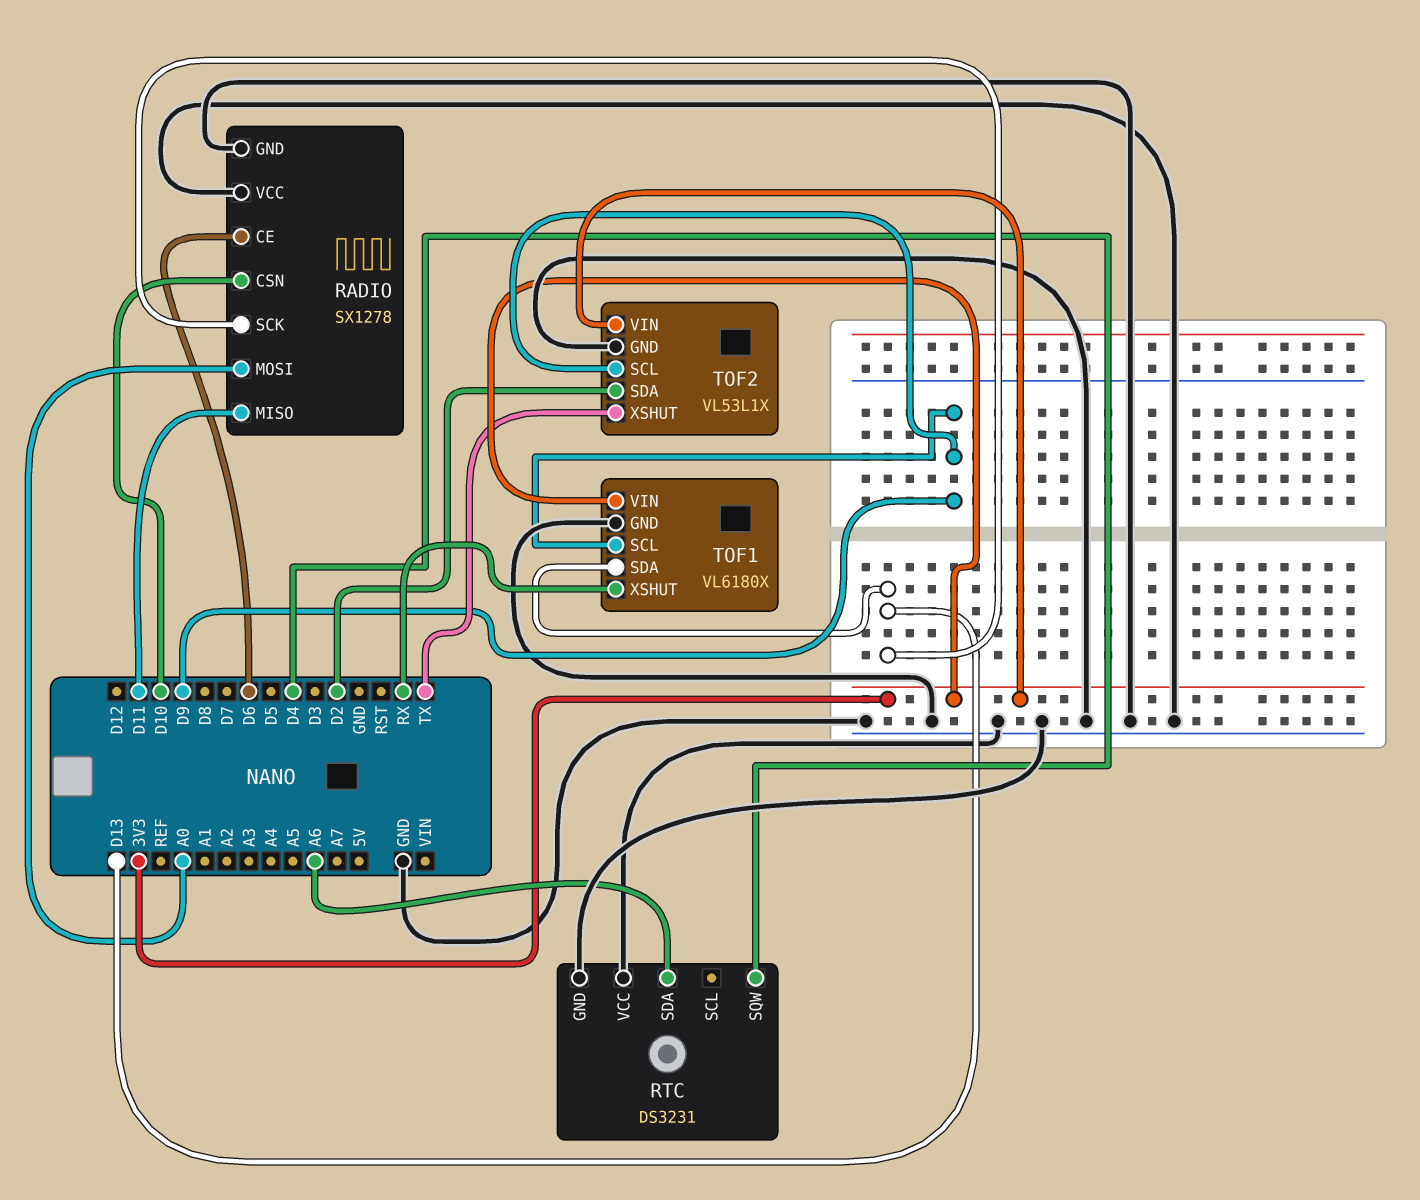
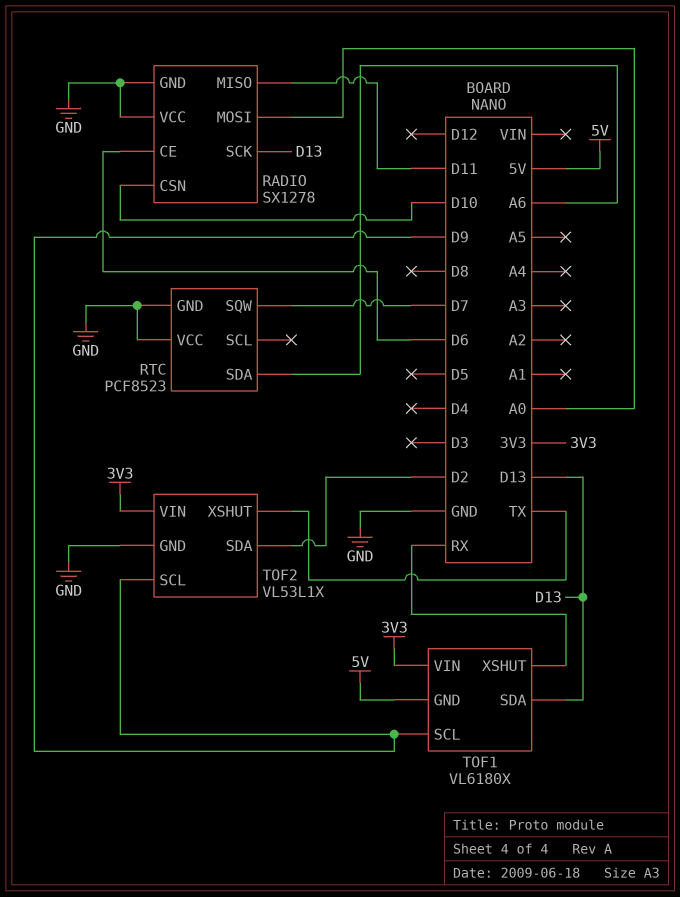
RTC: DS3231 -> PCF8523
RTC pin SQW: D4 -> D7
TOF1 pin GND: GND -> 5V

